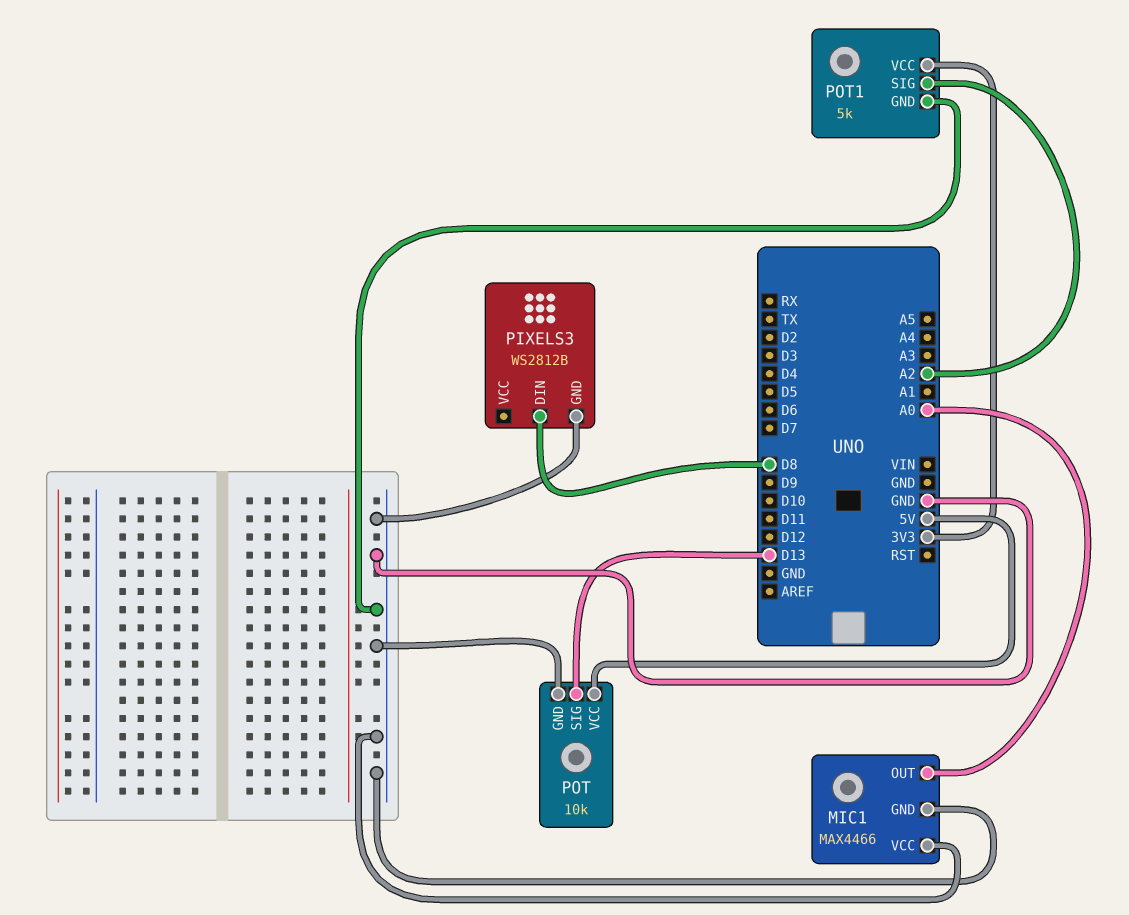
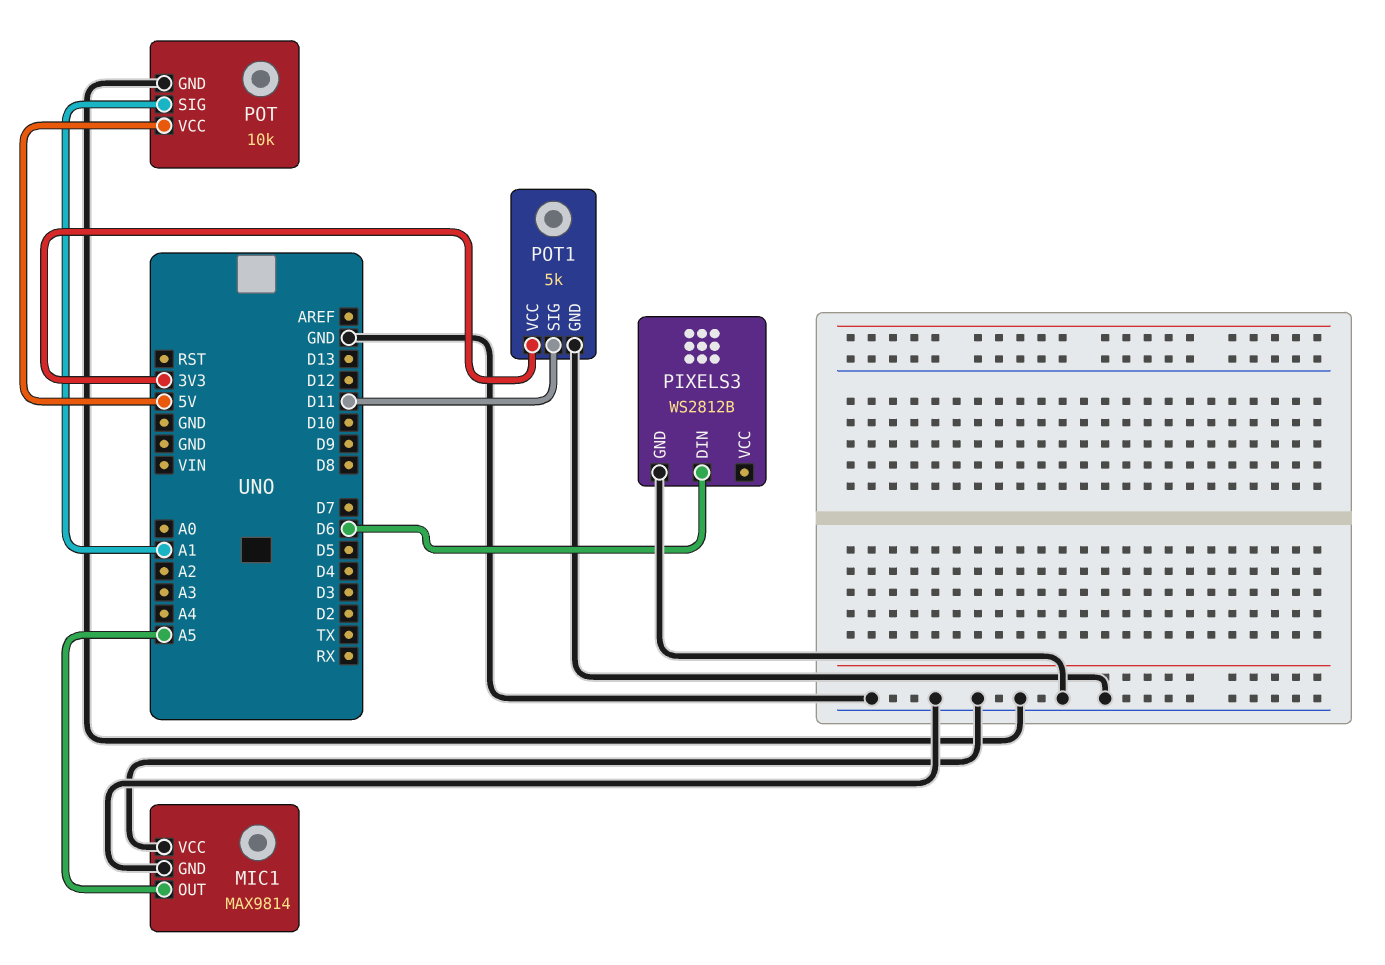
MIC1: MAX4466 -> MAX9814
MIC1 pin OUT: A0 -> A5
PIXELS3 pin DIN: D8 -> D6
POT pin SIG: D13 -> A1
POT1 pin SIG: A2 -> D11

